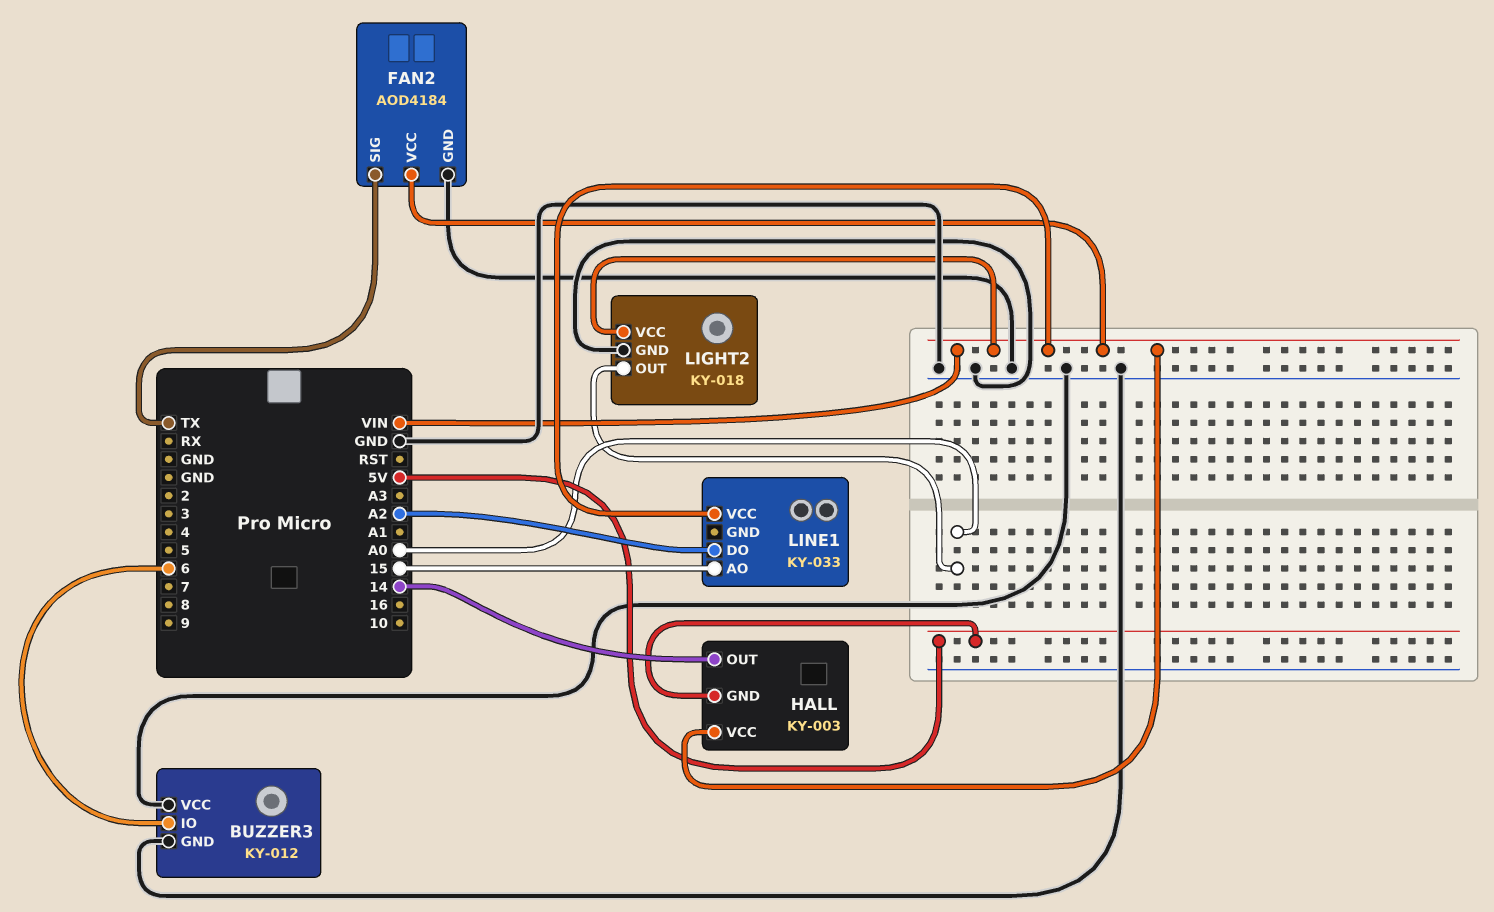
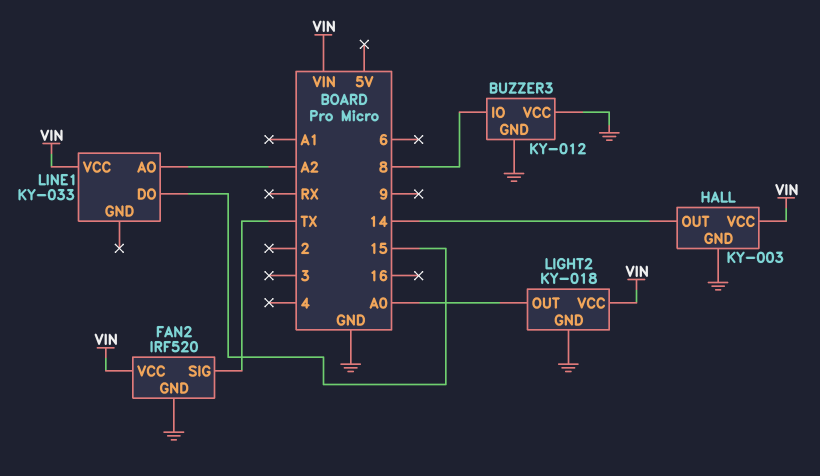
BUZZER3 pin IO: 6 -> 8
FAN2: AOD4184 -> IRF520
HALL pin GND: 5V -> GND
LINE1 pin AO: 15 -> A2
LINE1 pin DO: A2 -> 15

